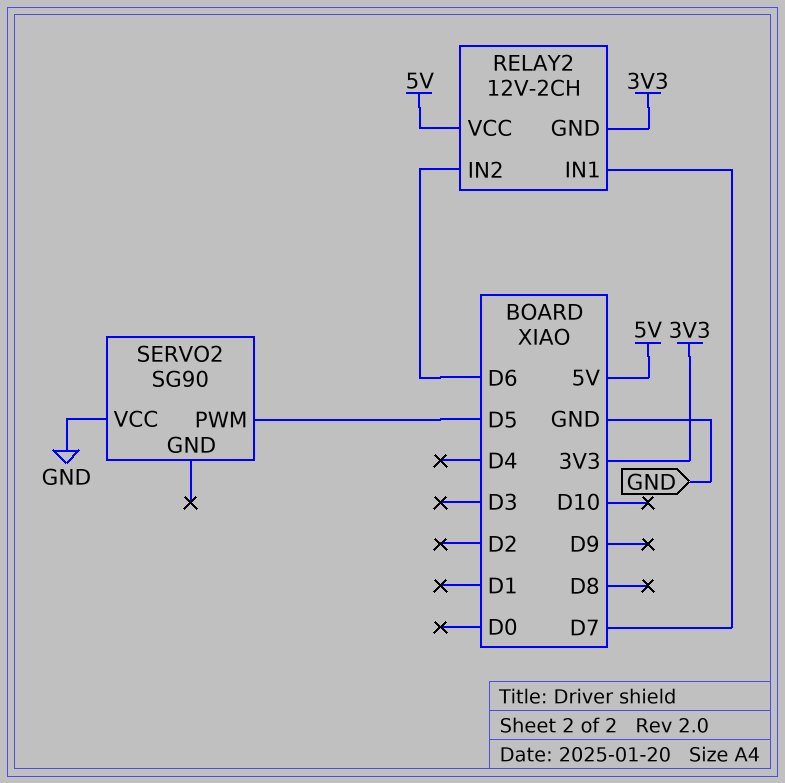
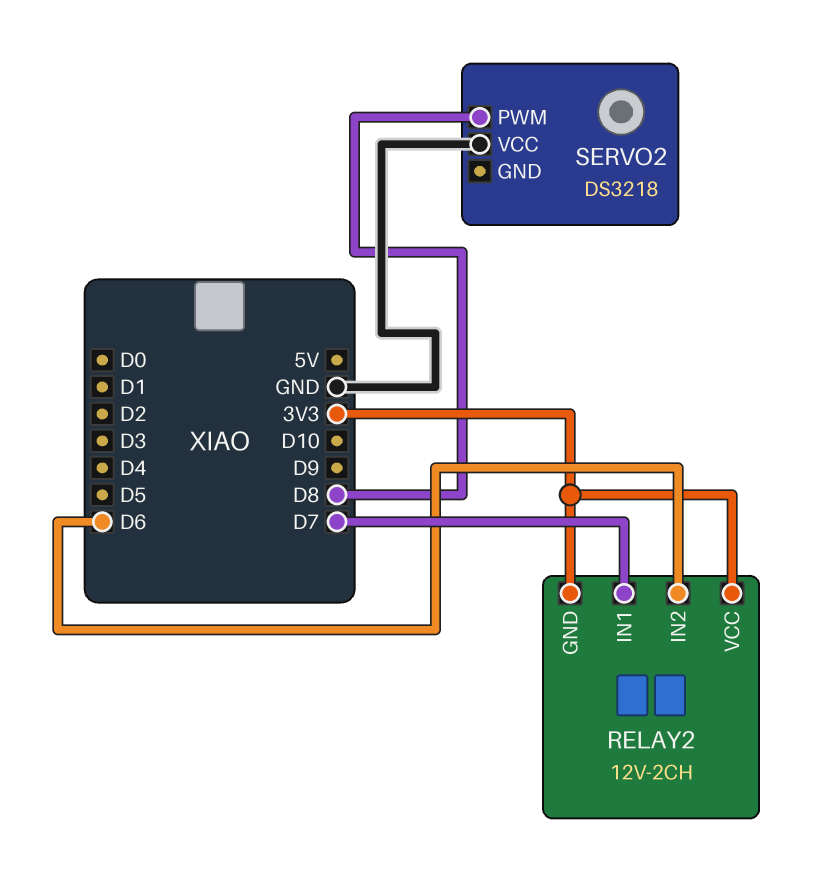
RELAY2 pin VCC: 5V -> 3V3
SERVO2: SG90 -> DS3218
SERVO2 pin PWM: D5 -> D8

